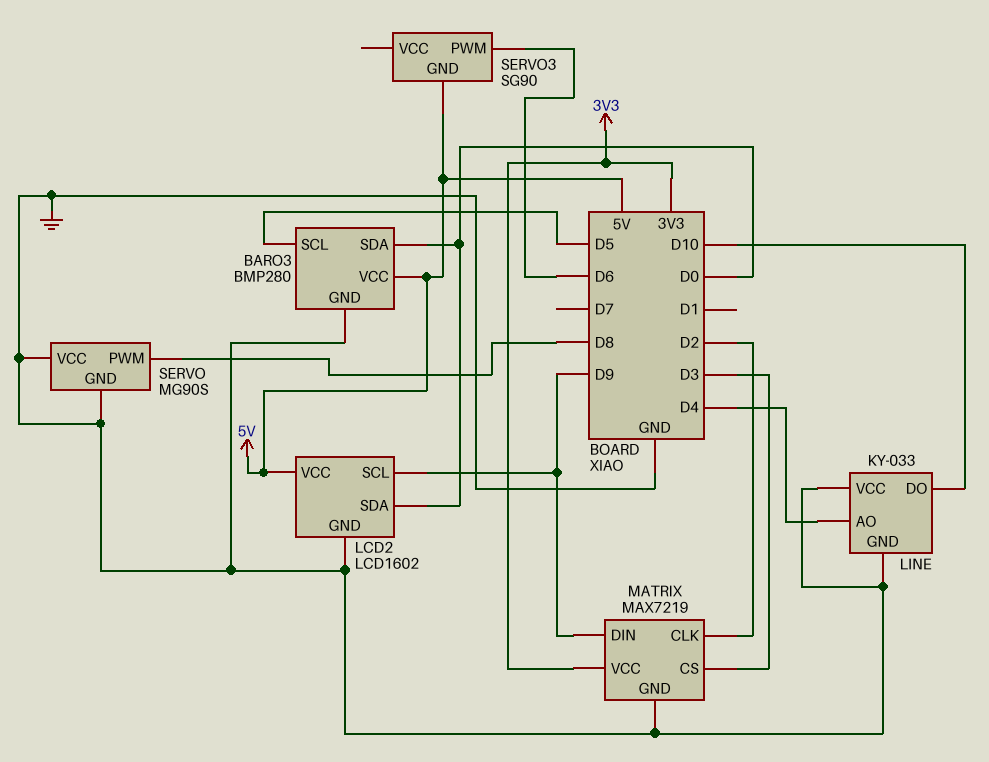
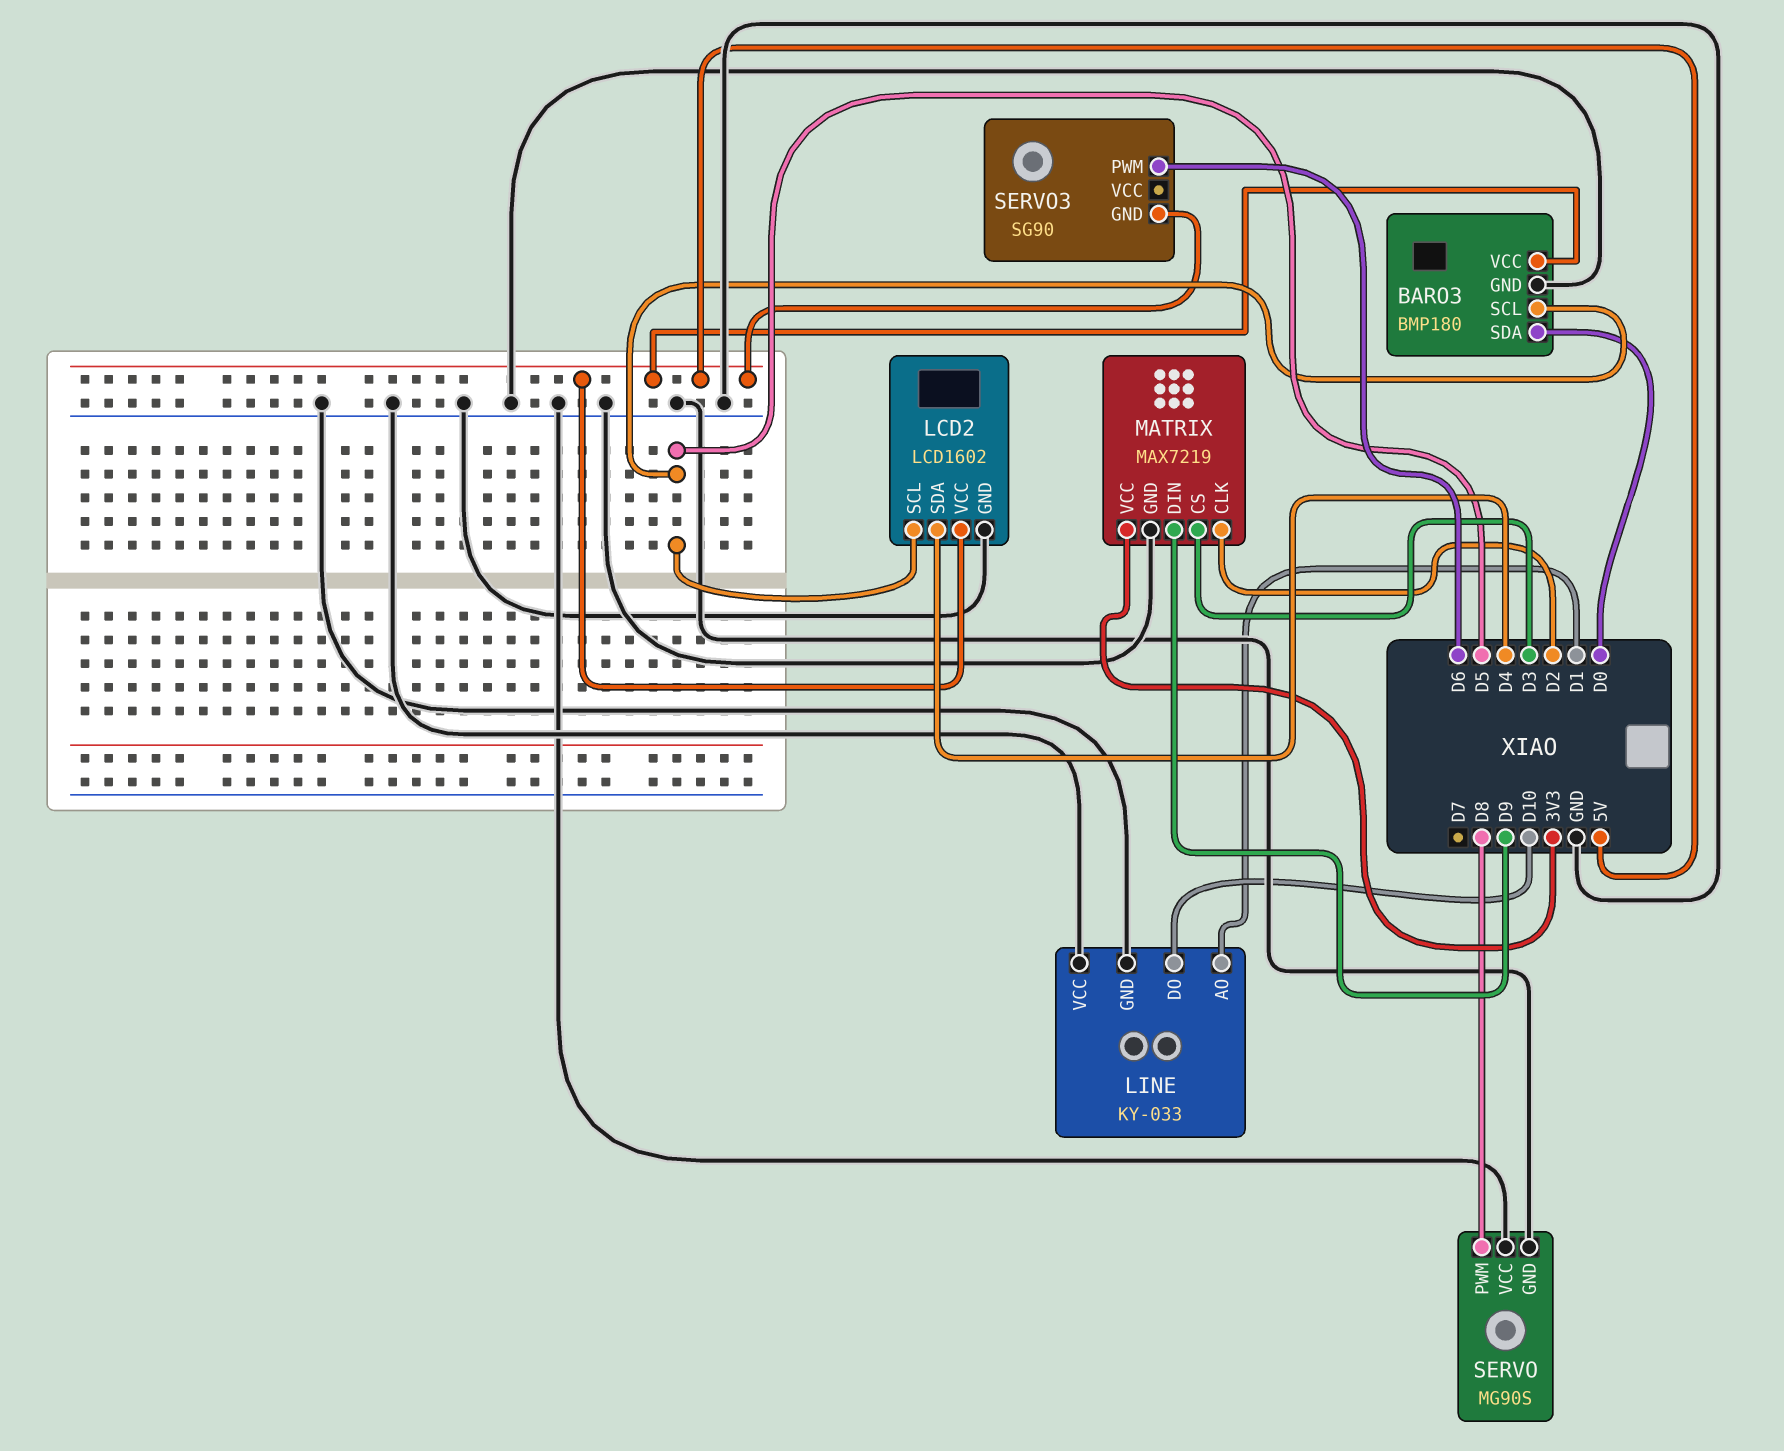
BARO3: BMP280 -> BMP180
LCD2 pin SCL: D9 -> D5
LCD2 pin SDA: D0 -> D4
LINE pin AO: D4 -> D1

